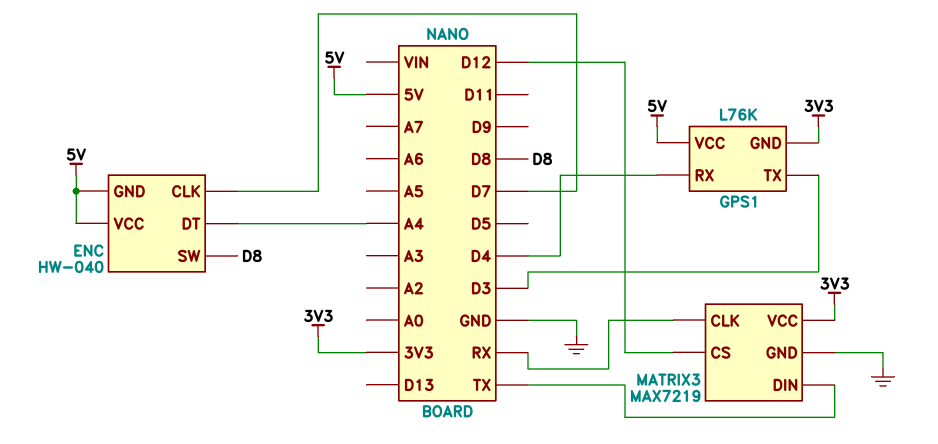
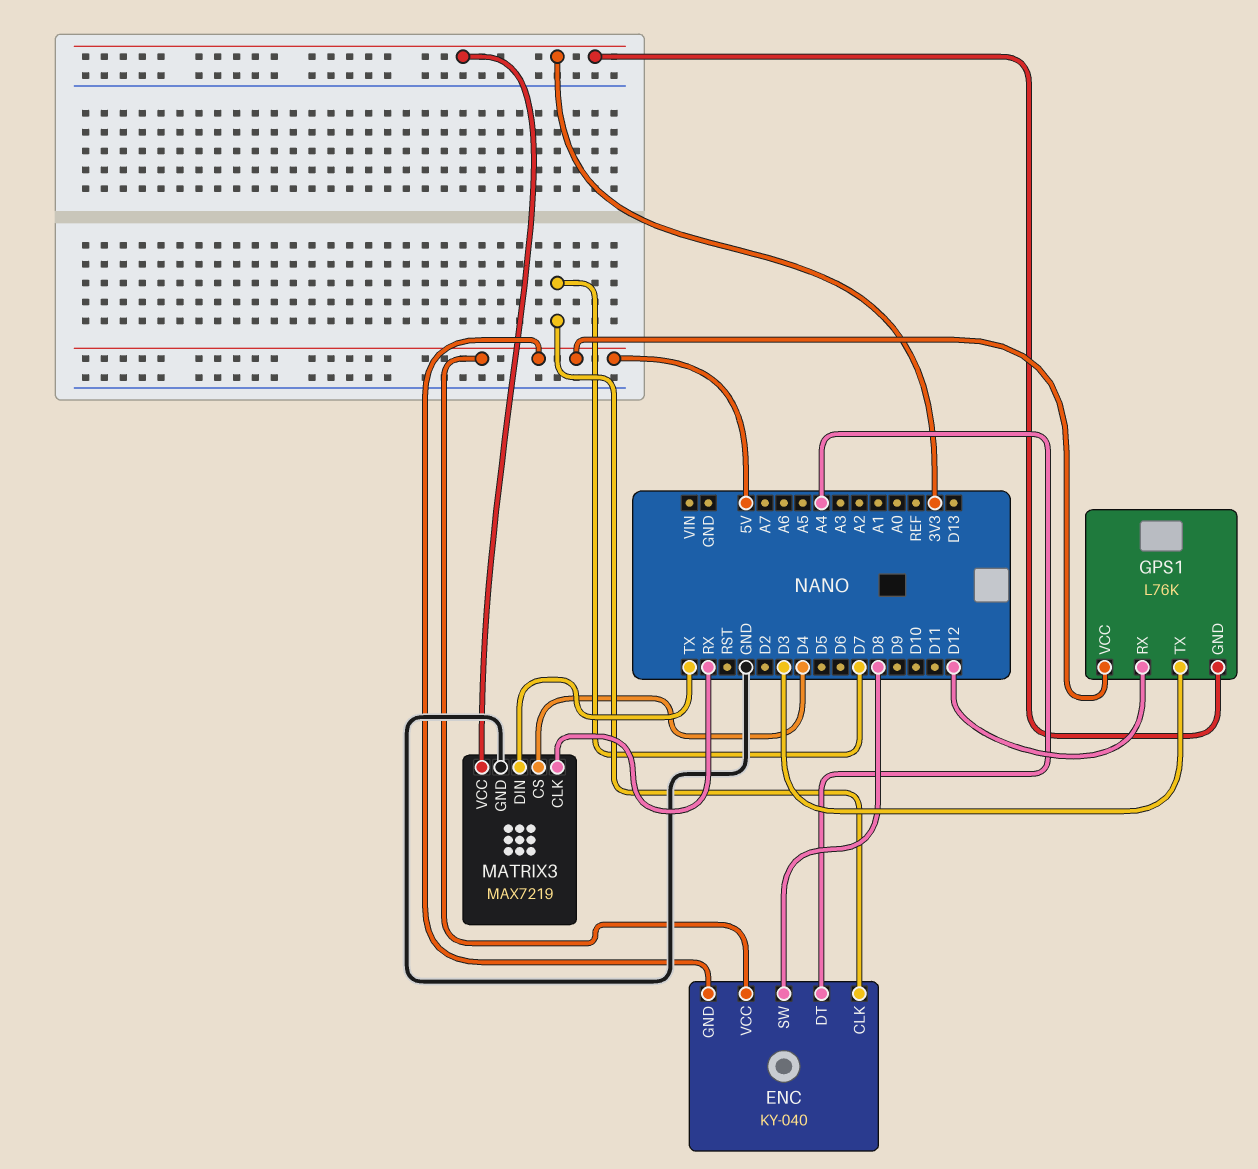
ENC: HW-040 -> KY-040
GPS1 pin RX: D4 -> D12
MATRIX3 pin CS: D12 -> D4

